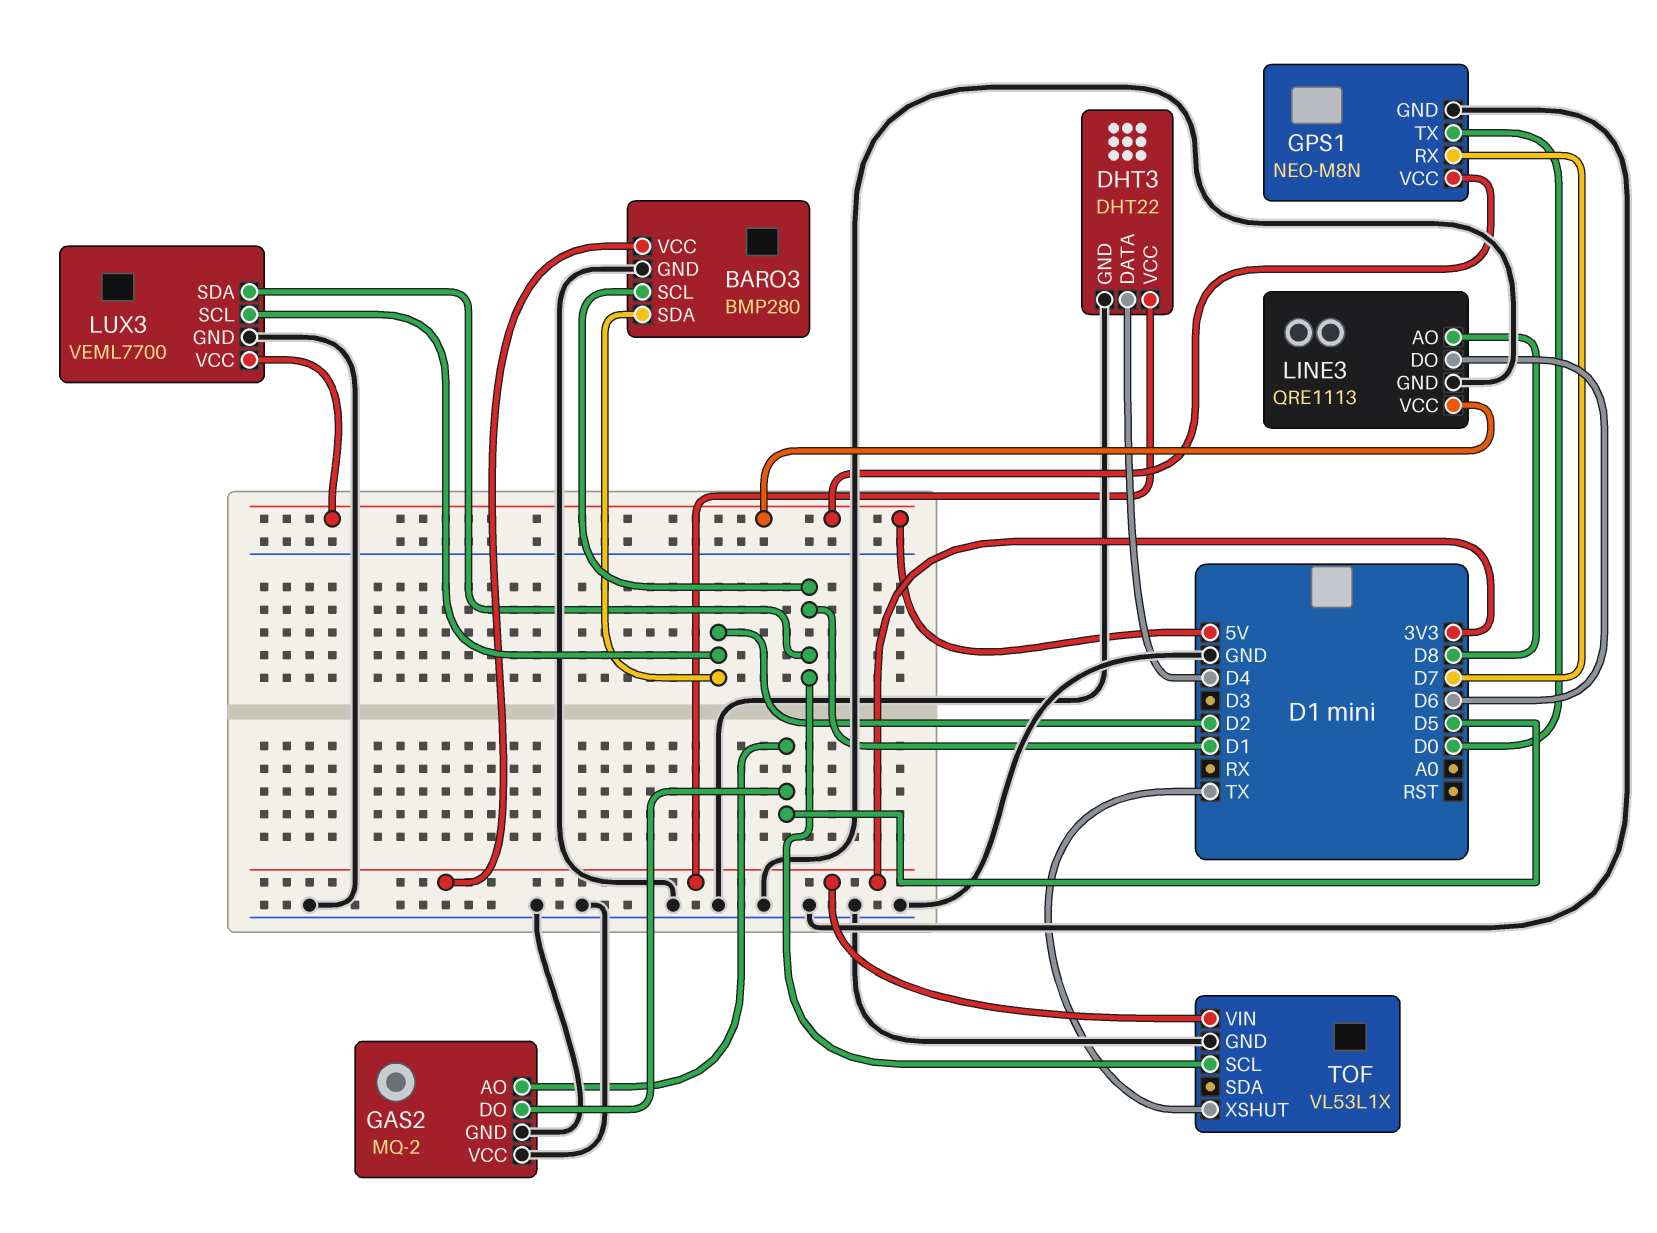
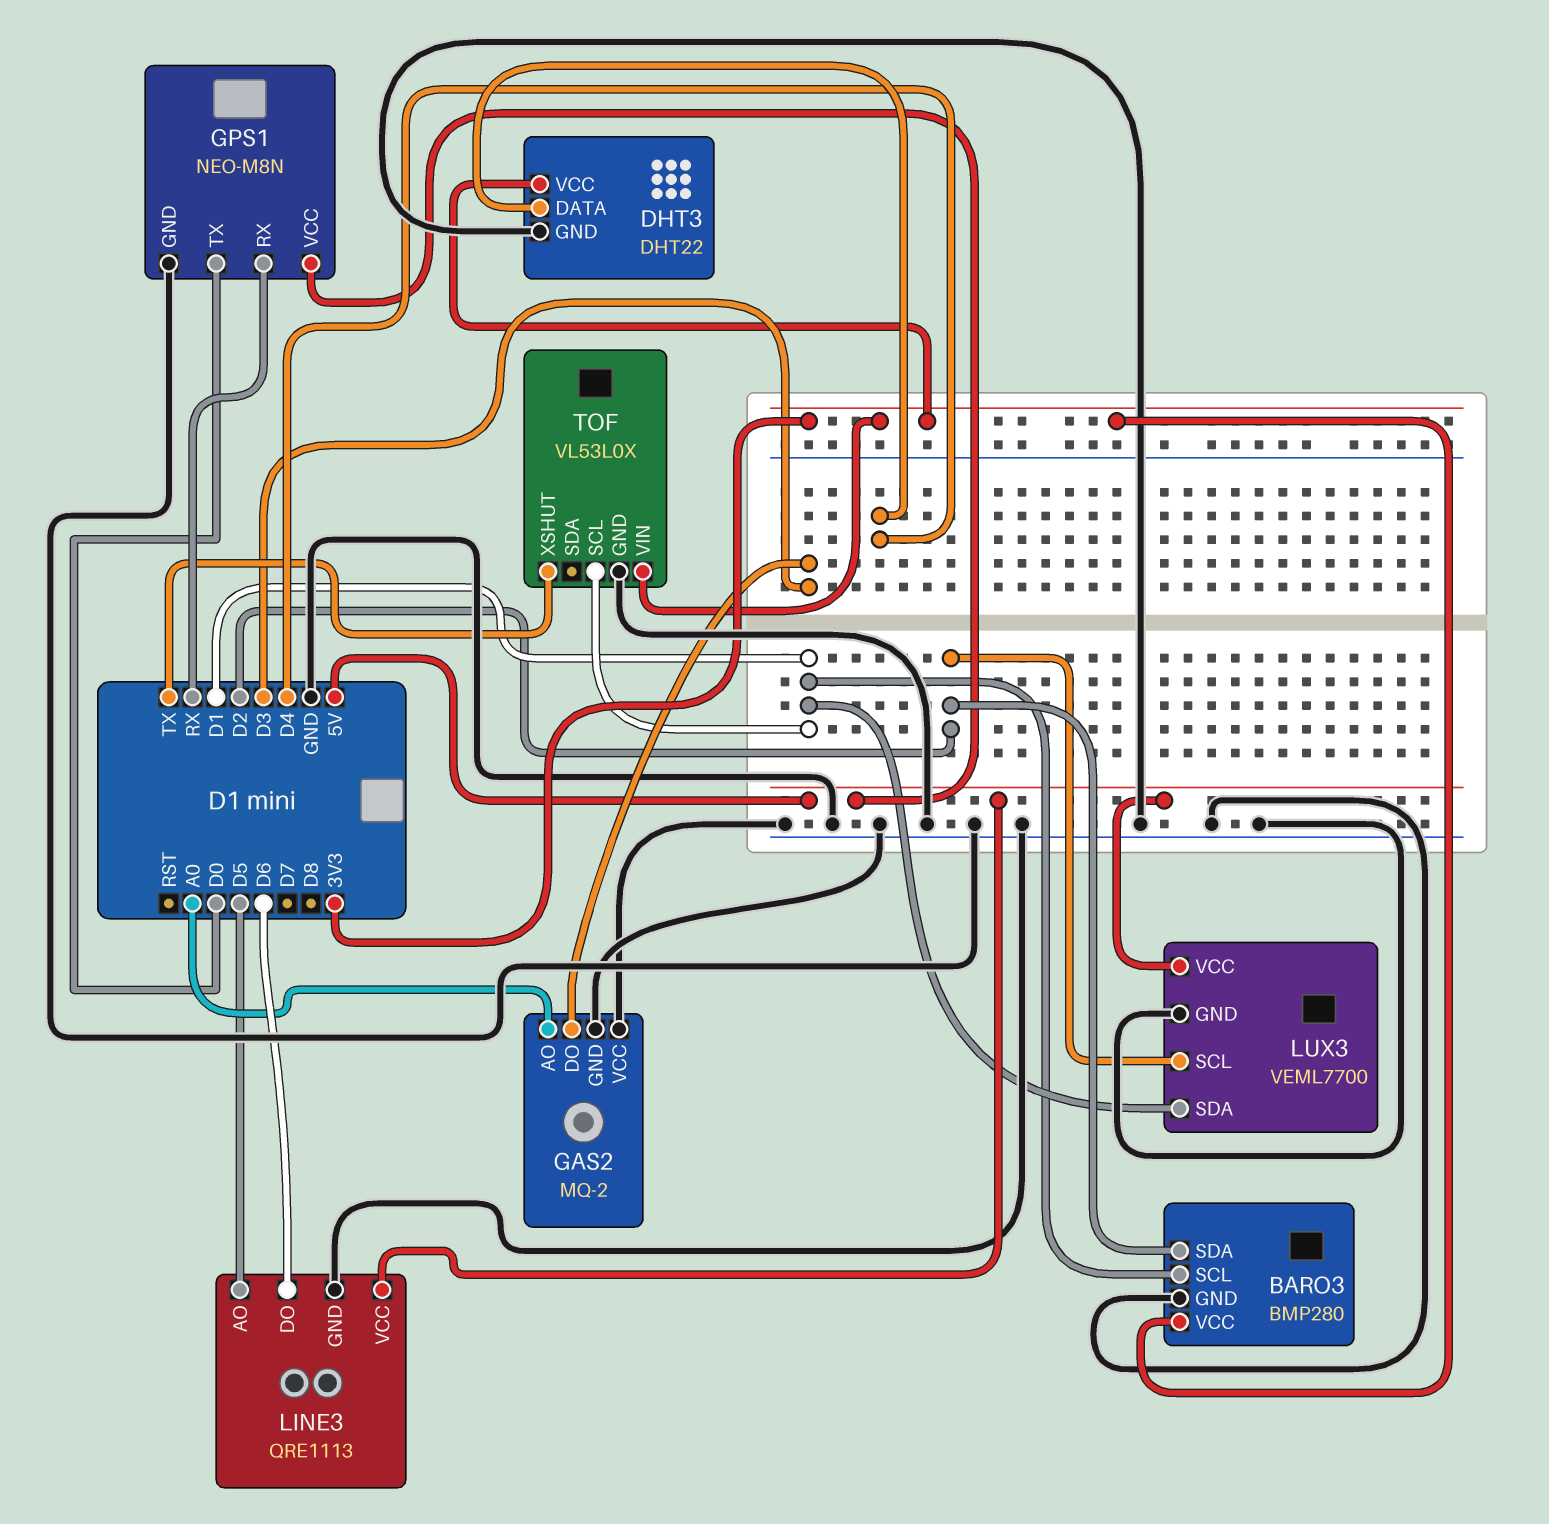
GAS2 pin AO: D5 -> A0
GAS2 pin DO: D5 -> D3
GPS1 pin RX: D7 -> RX
LINE3 pin AO: D8 -> D5
TOF: VL53L1X -> VL53L0X

